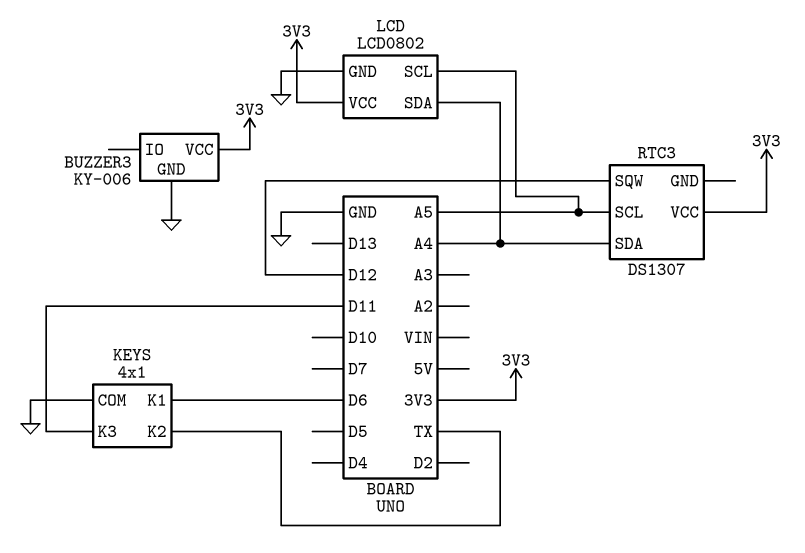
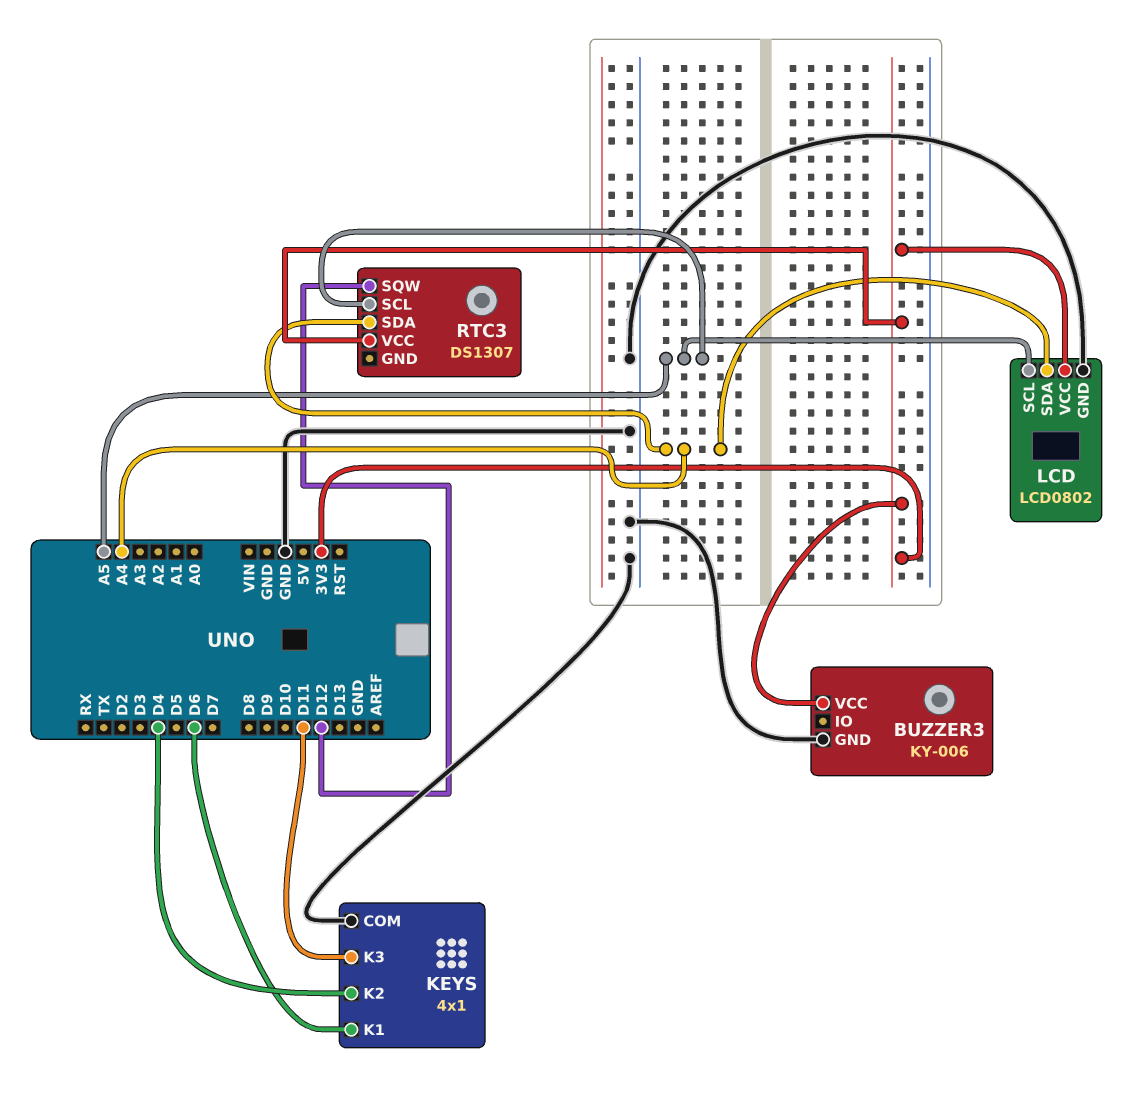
KEYS pin K2: TX -> D4

